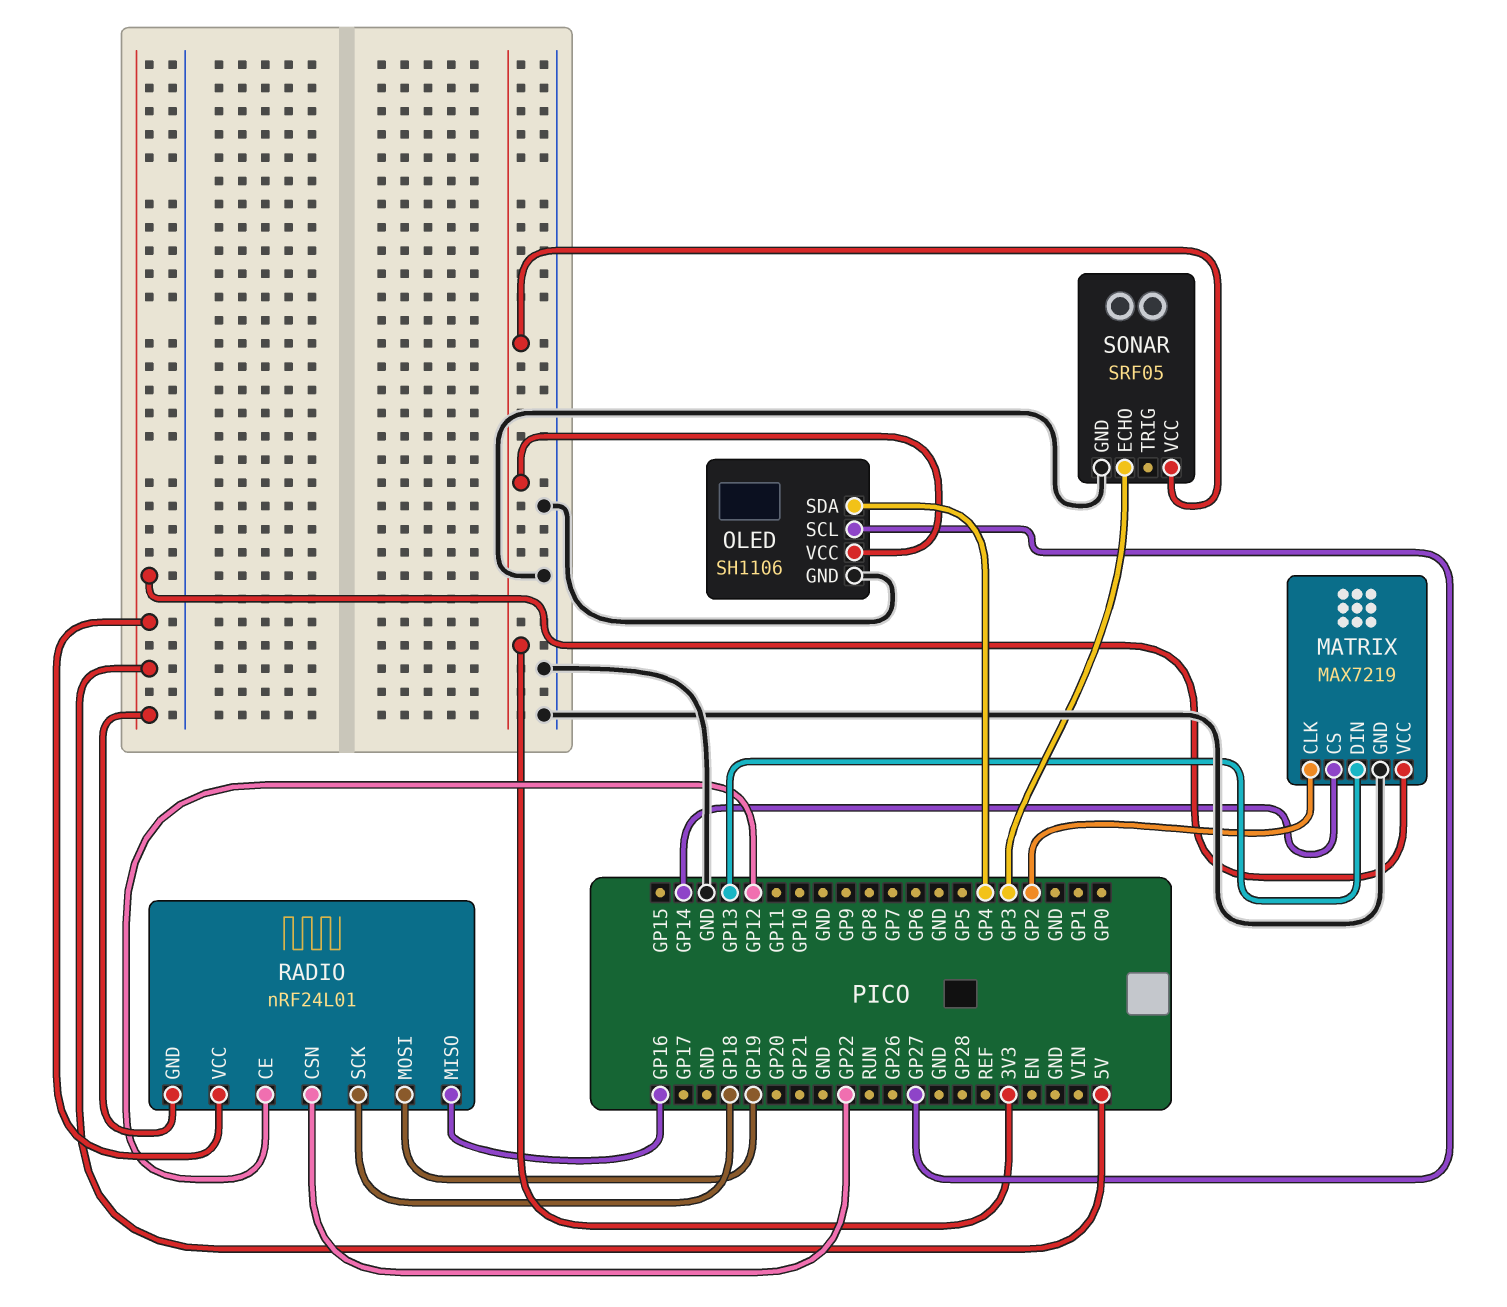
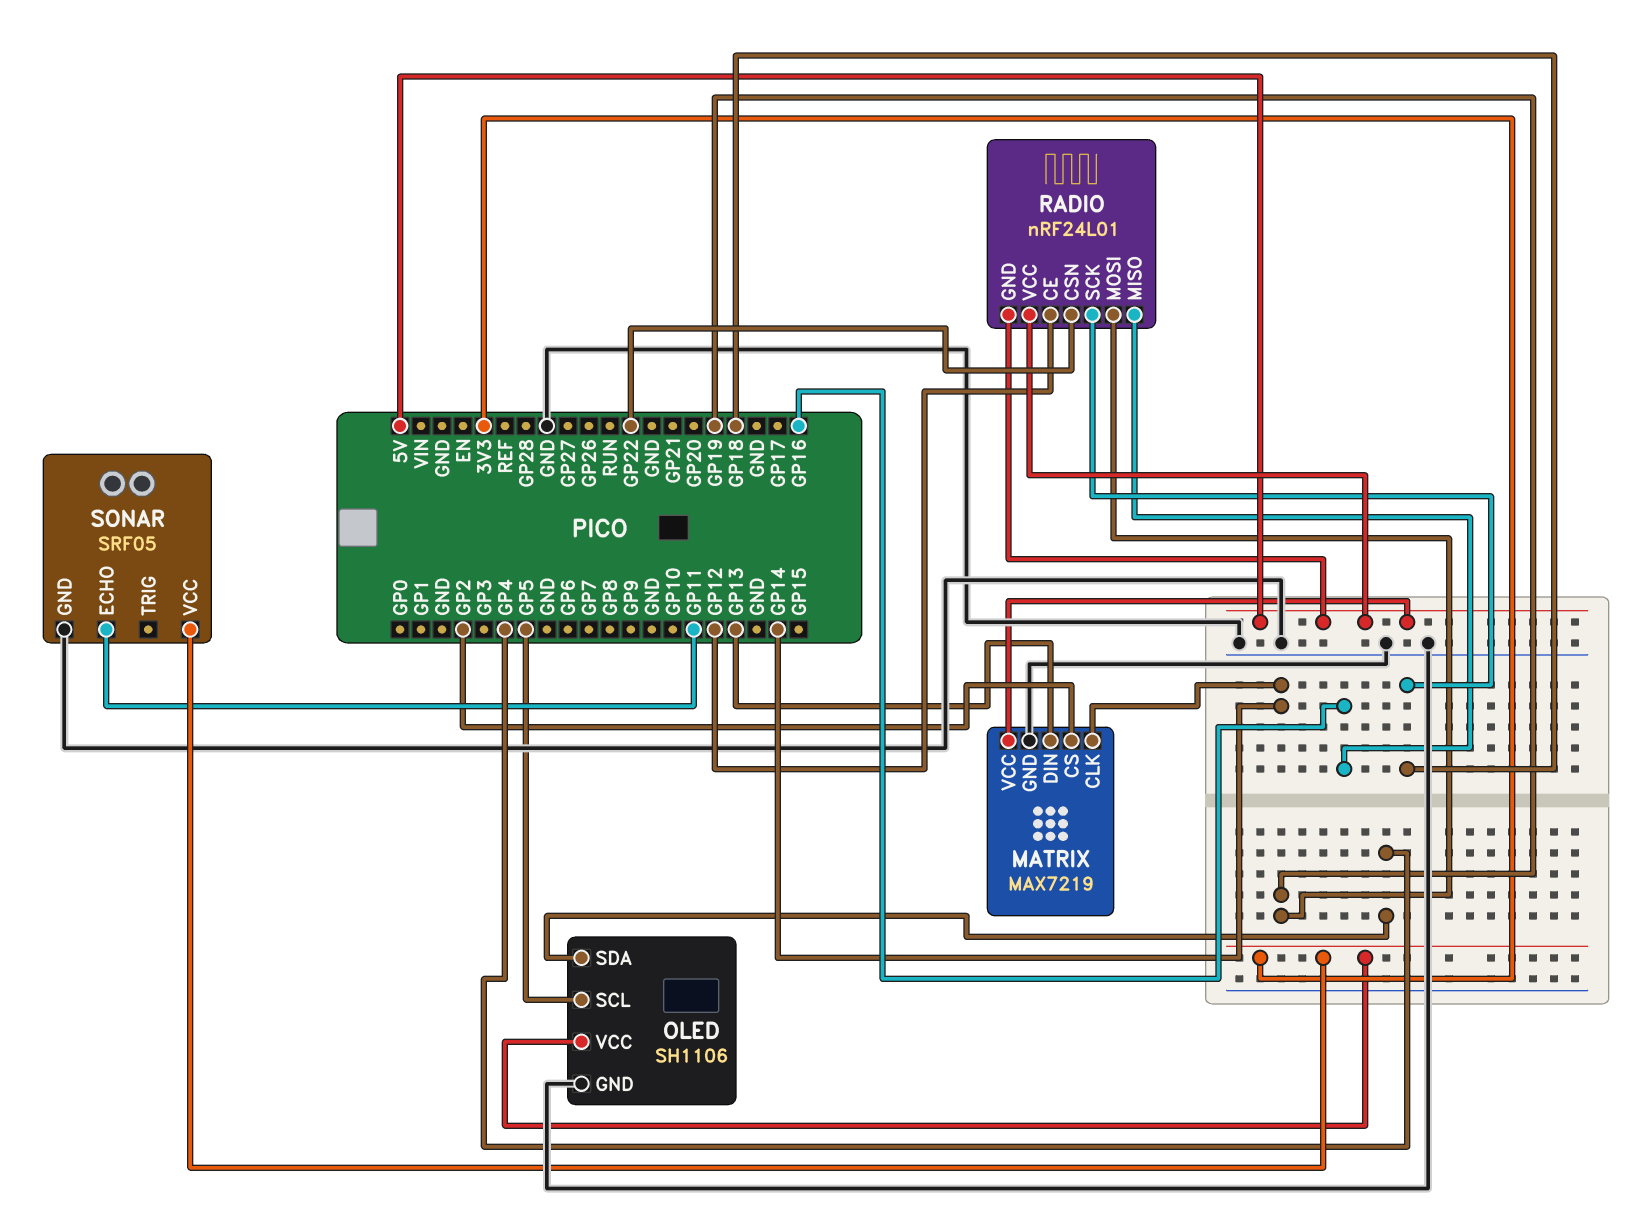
MATRIX pin CLK: GP2 -> GP14
MATRIX pin CS: GP14 -> GP2
OLED pin SCL: GP27 -> GP5
SONAR pin ECHO: GP3 -> GP11

